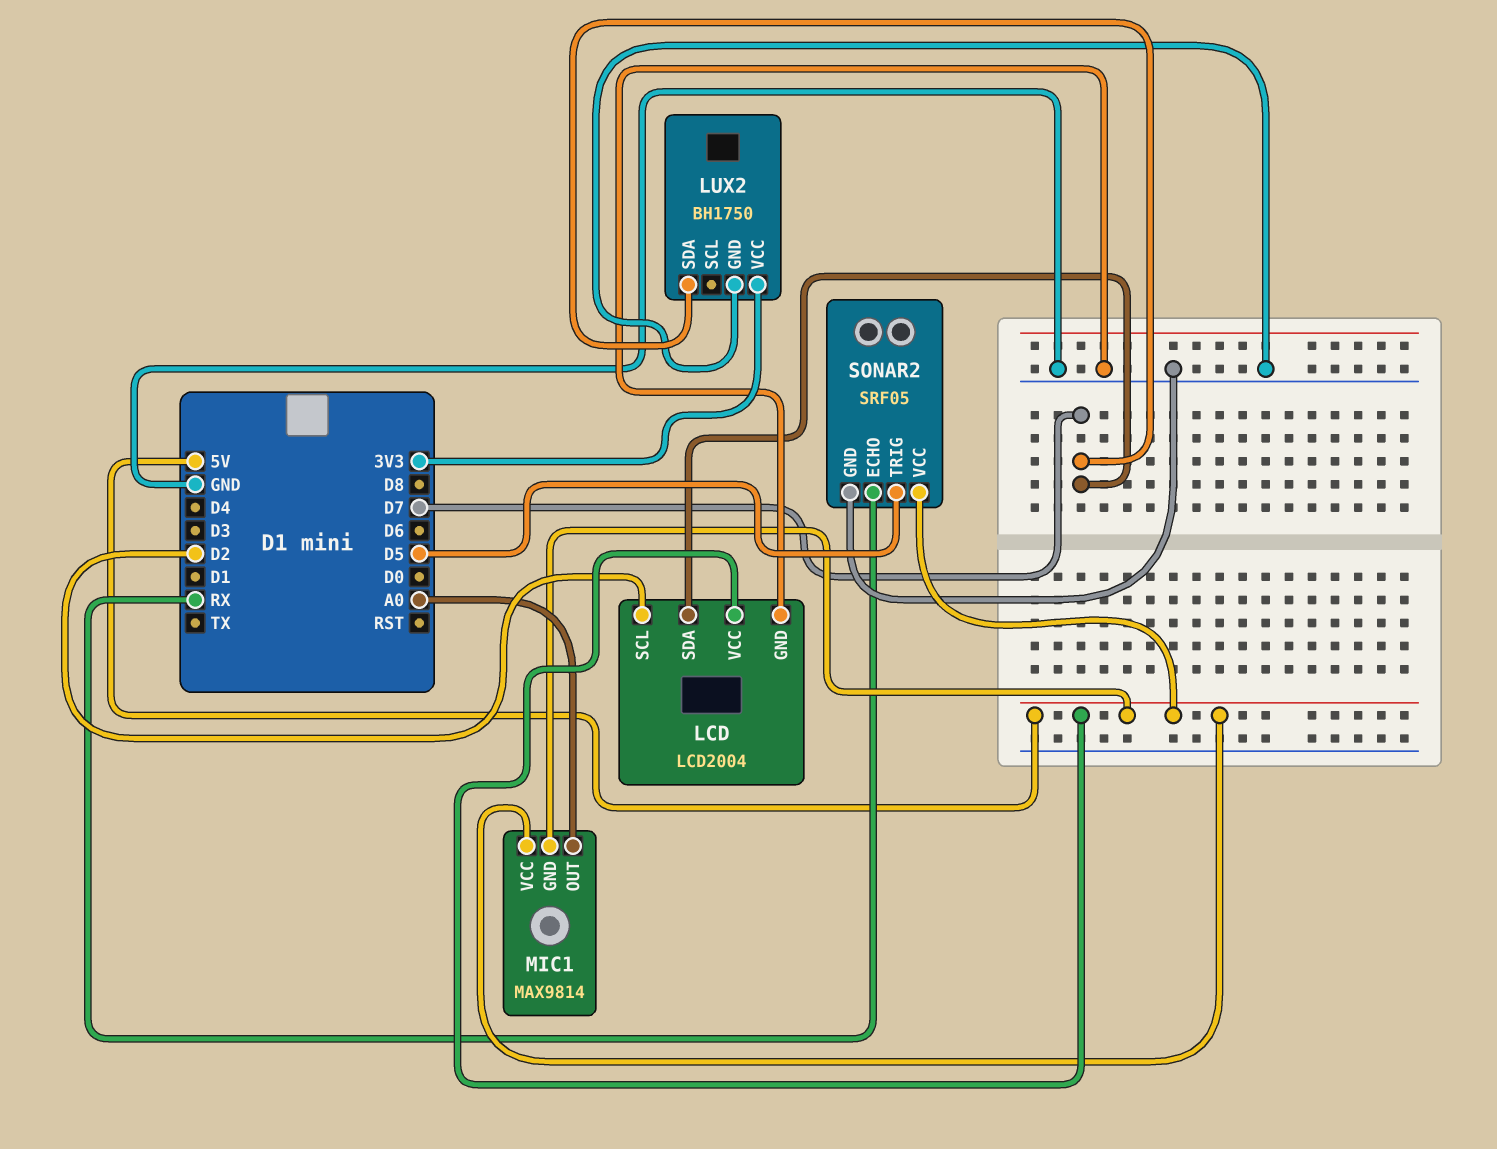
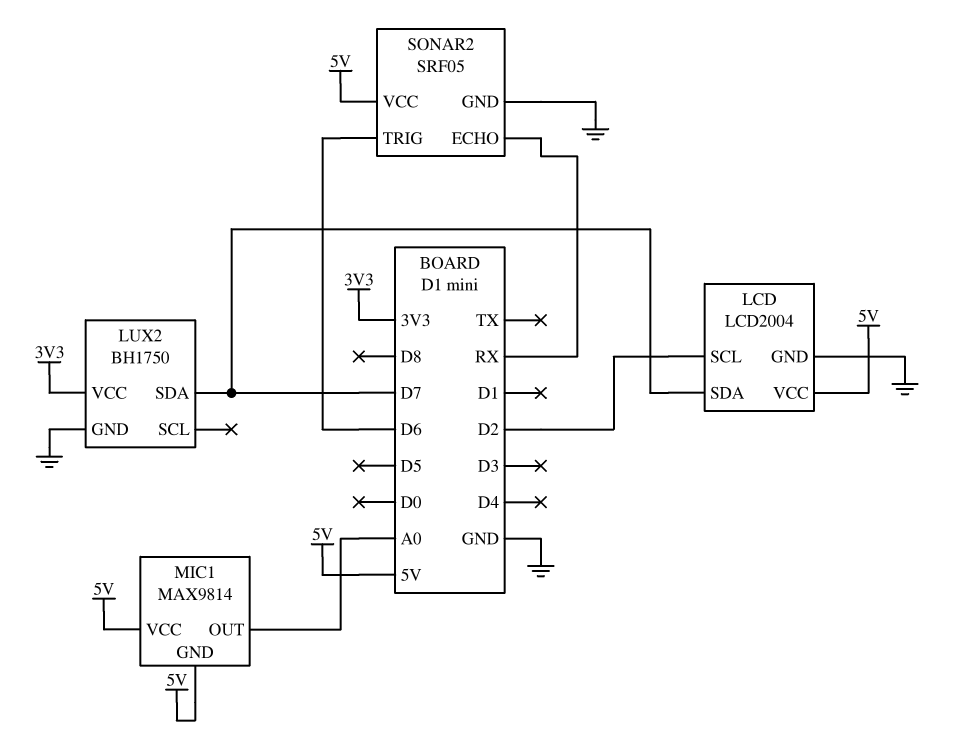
SONAR2 pin TRIG: D5 -> D6

